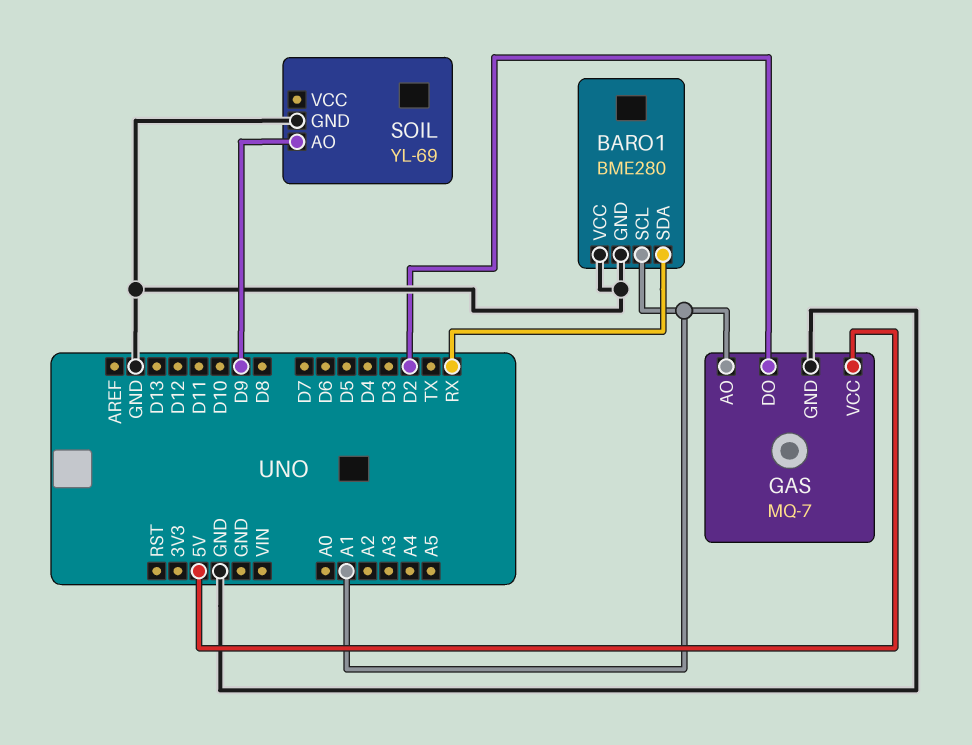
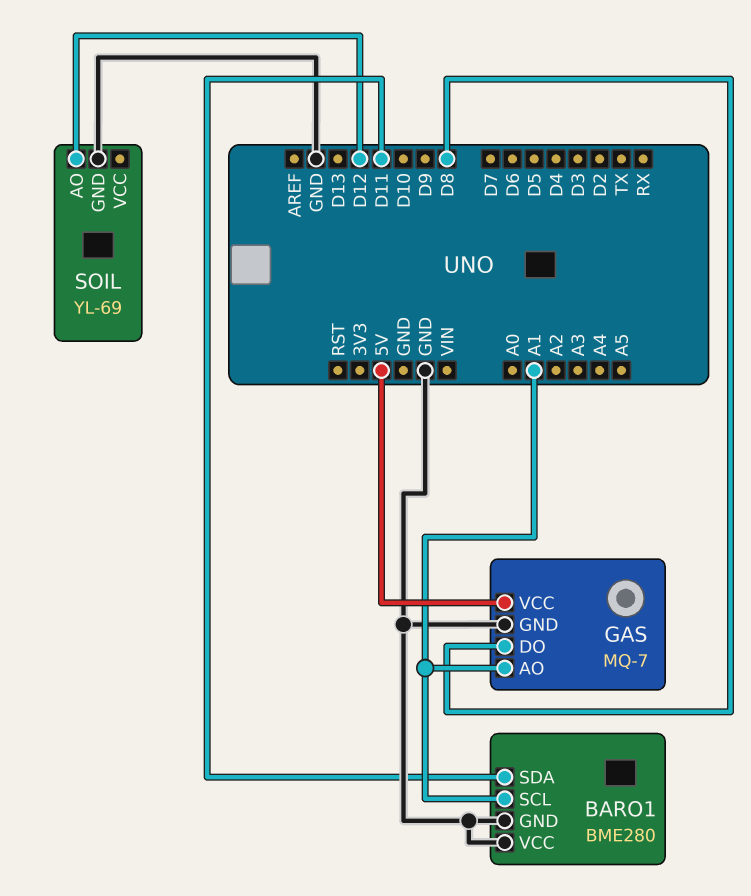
BARO1 pin SDA: RX -> D11
GAS pin DO: D2 -> D8
SOIL pin AO: D9 -> D12

